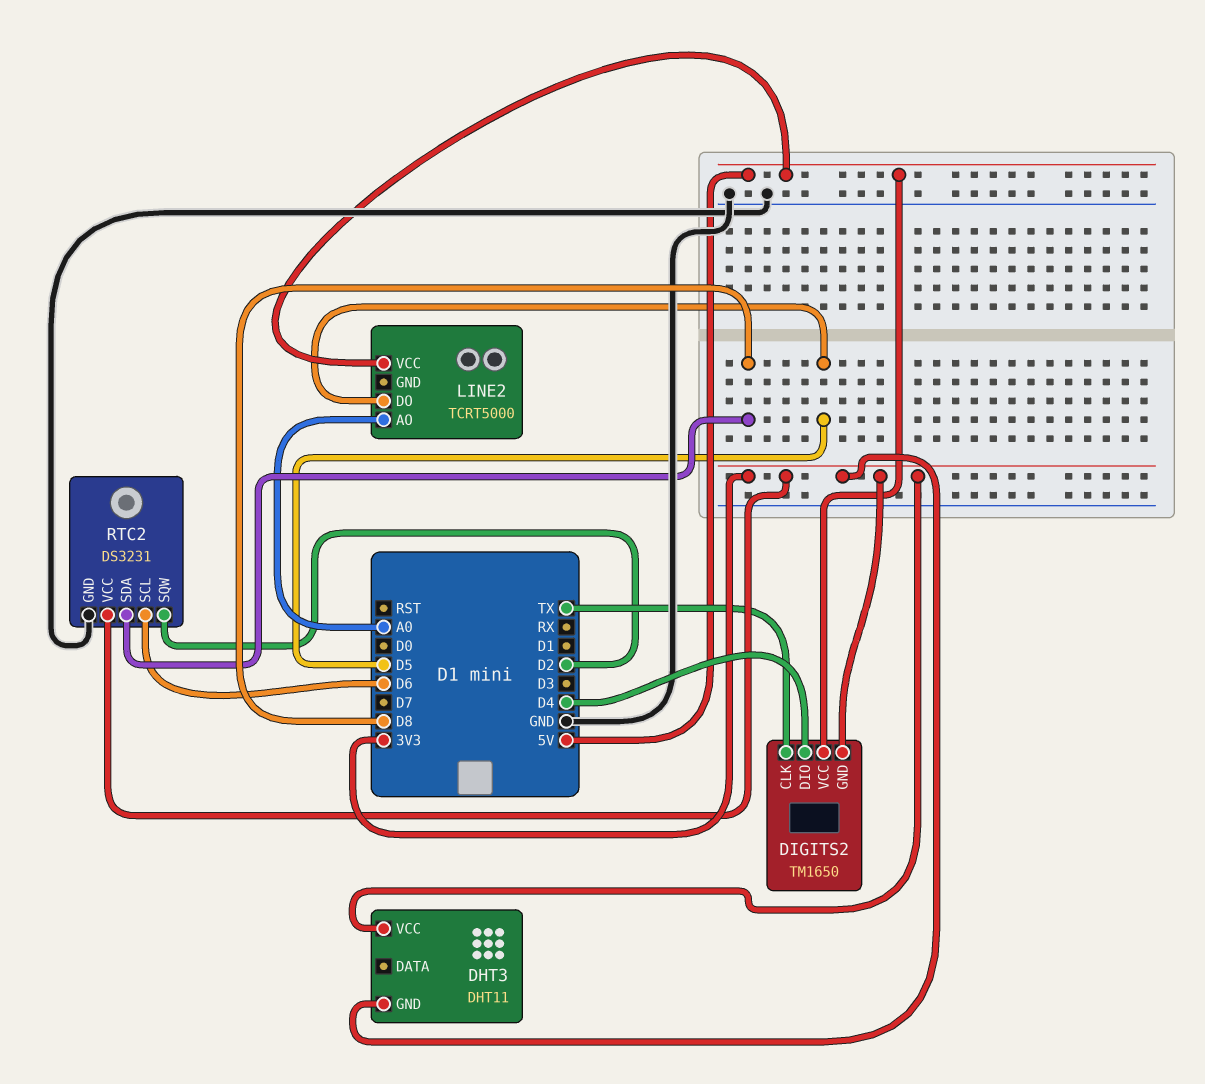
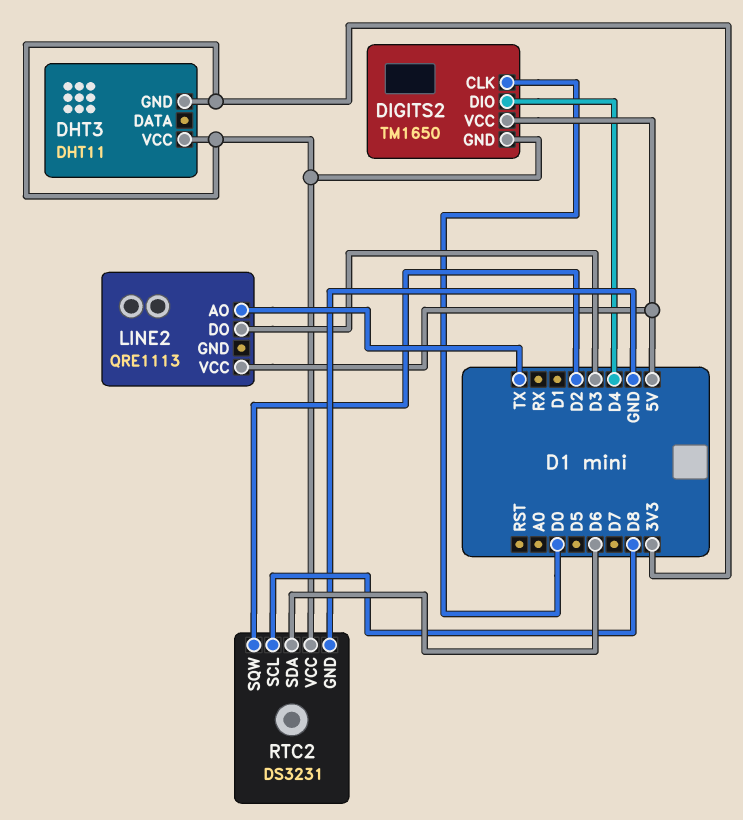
DIGITS2 pin CLK: TX -> D0
LINE2: TCRT5000 -> QRE1113
LINE2 pin AO: A0 -> TX
LINE2 pin DO: D5 -> D3
RTC2 pin SCL: D6 -> D8
RTC2 pin SDA: D8 -> D6

